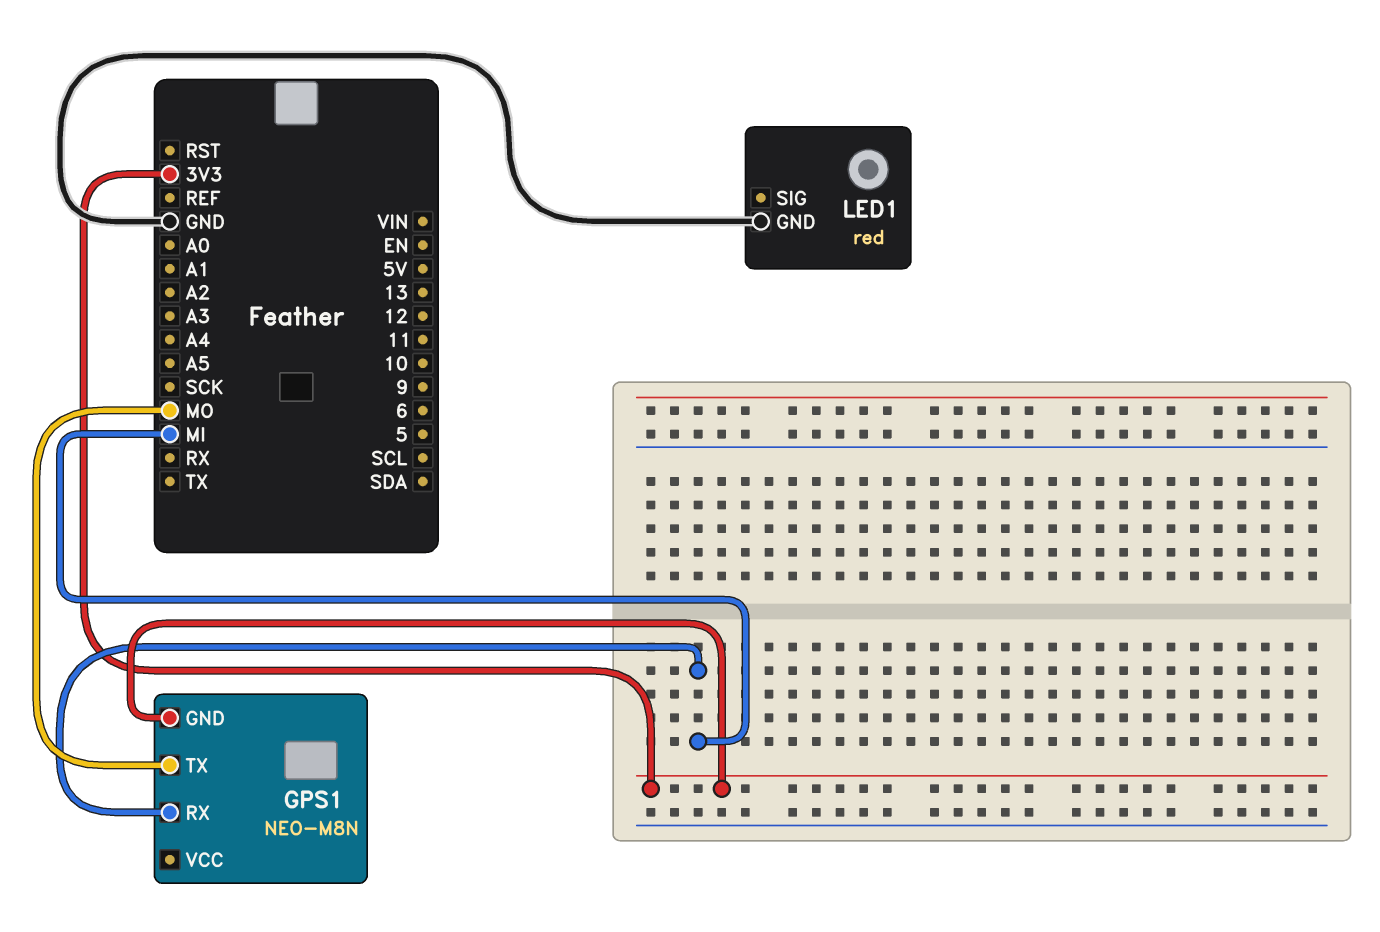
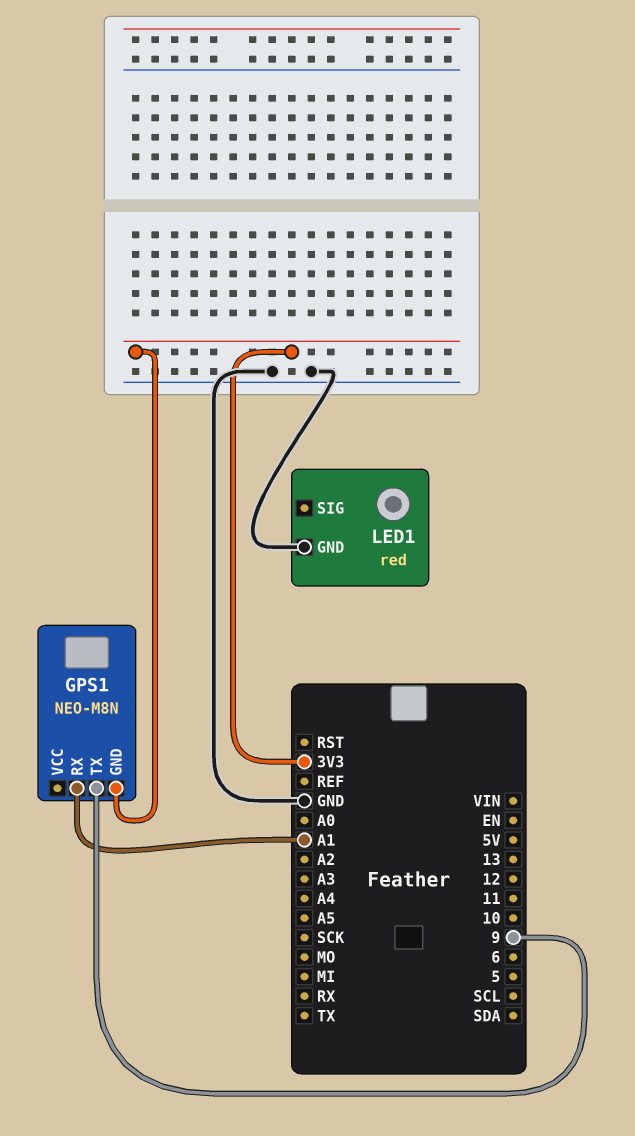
GPS1 pin RX: MI -> A1
GPS1 pin TX: MO -> 9

